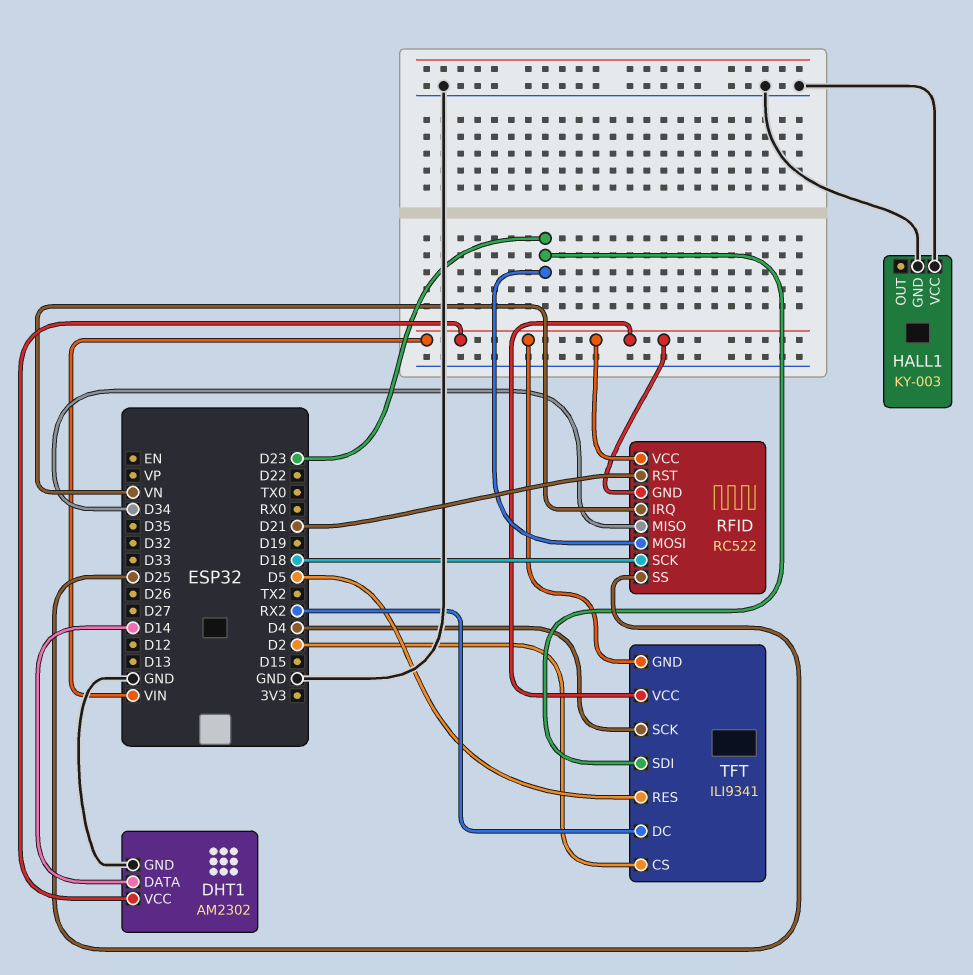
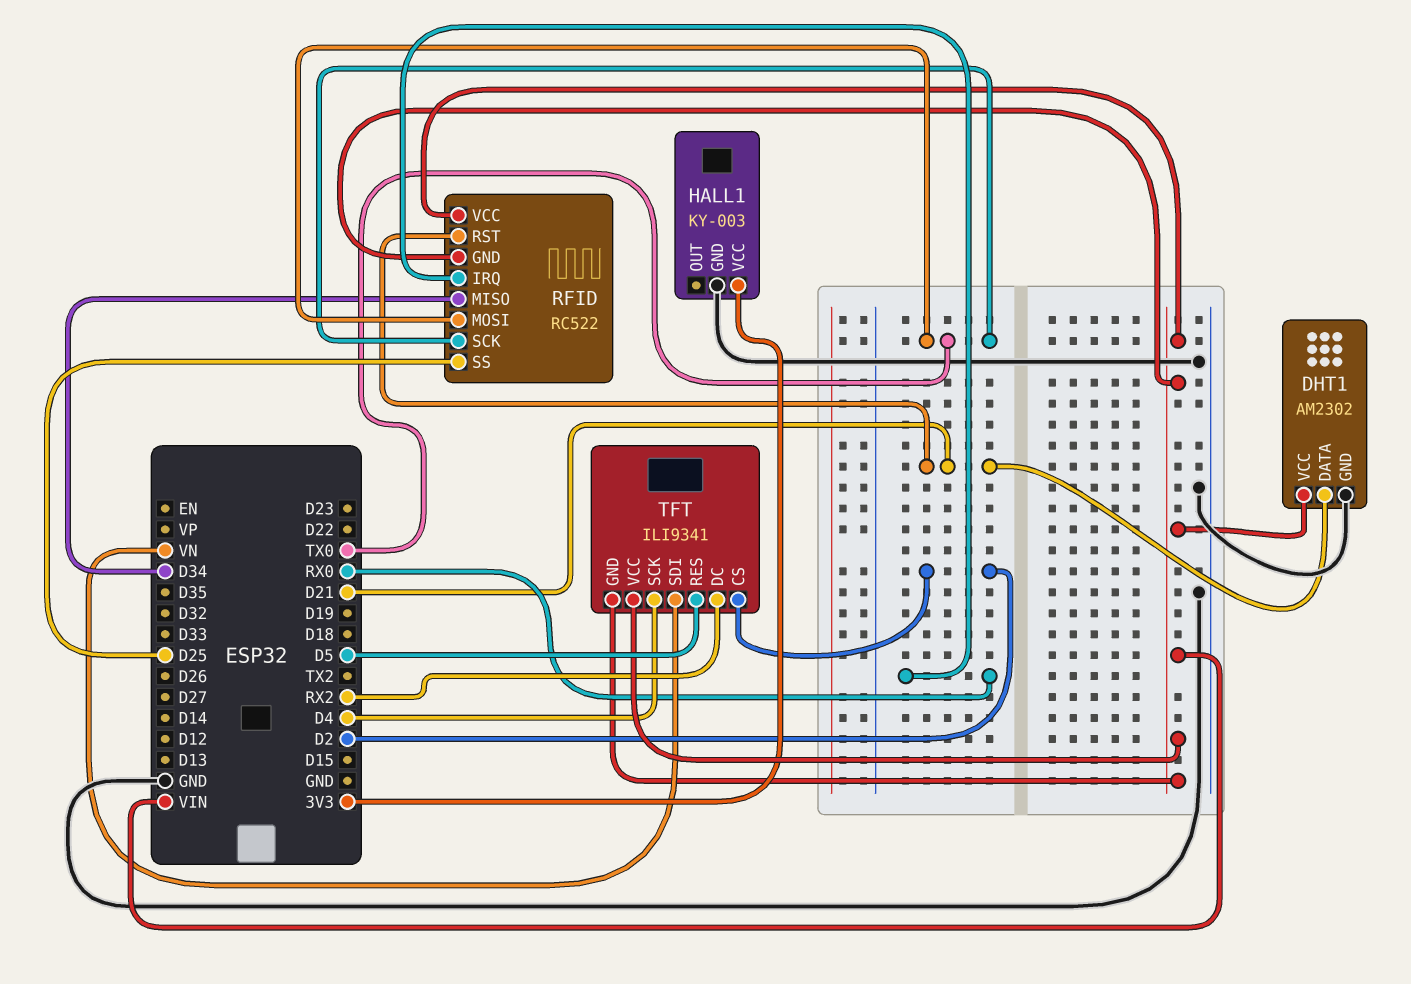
DHT1 pin DATA: D14 -> D21
HALL1 pin VCC: GND -> 3V3
RFID pin IRQ: VN -> RX0
RFID pin MOSI: D23 -> TX0
RFID pin SCK: D18 -> TX0
TFT pin SDI: D23 -> VN

